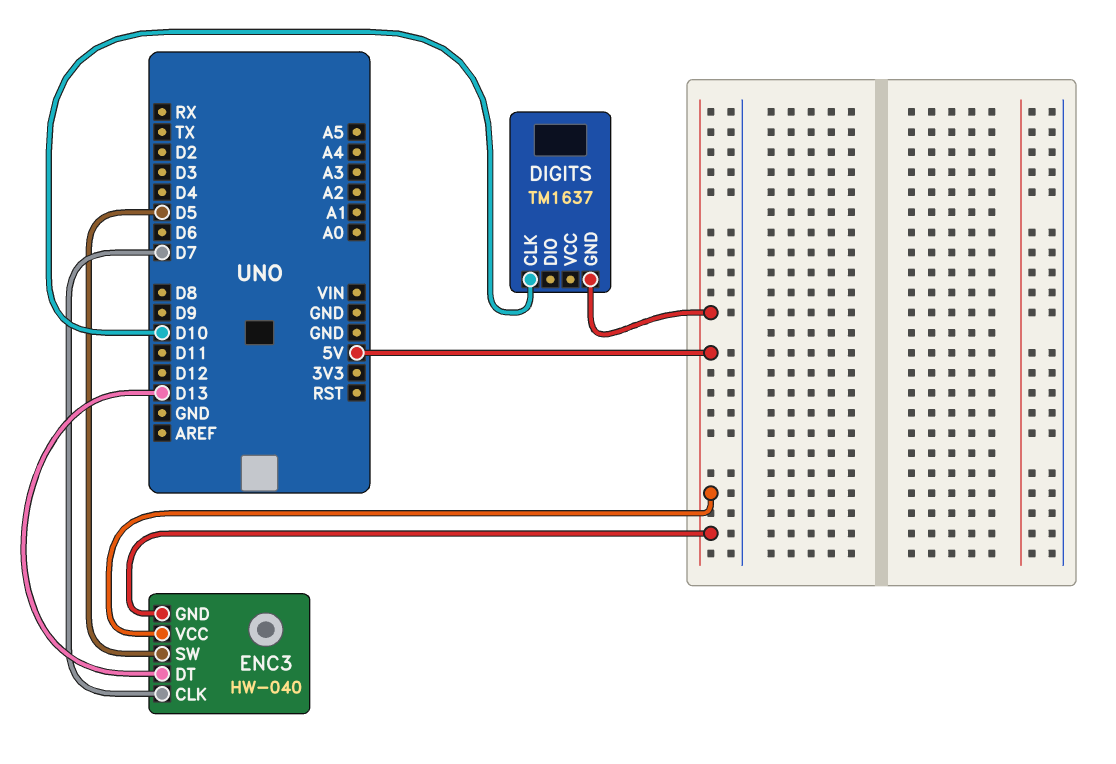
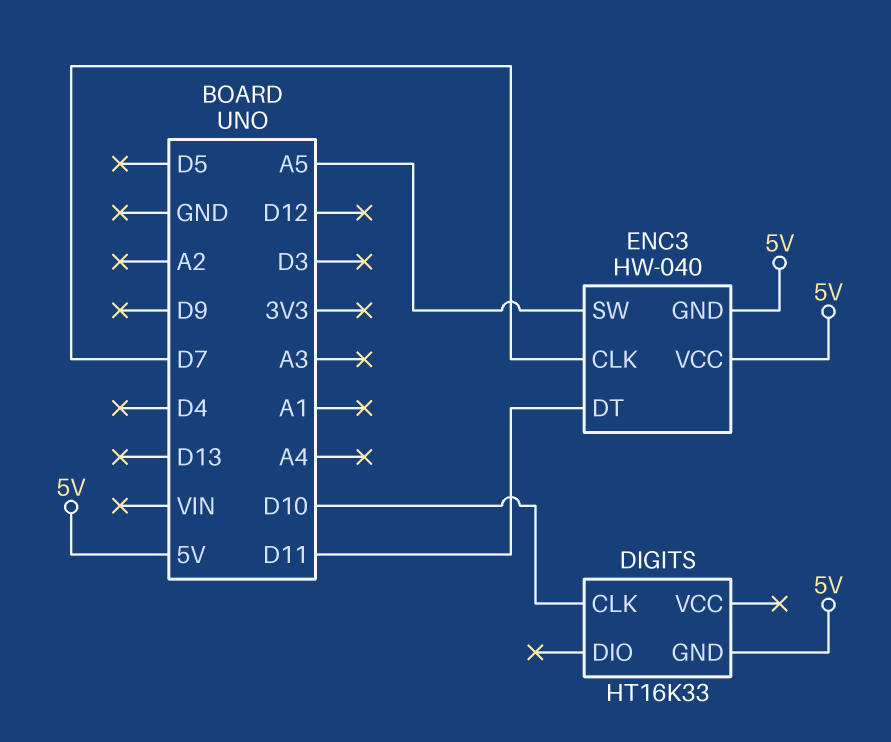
DIGITS: TM1637 -> HT16K33
ENC3 pin DT: D13 -> D11
ENC3 pin SW: D5 -> A5

